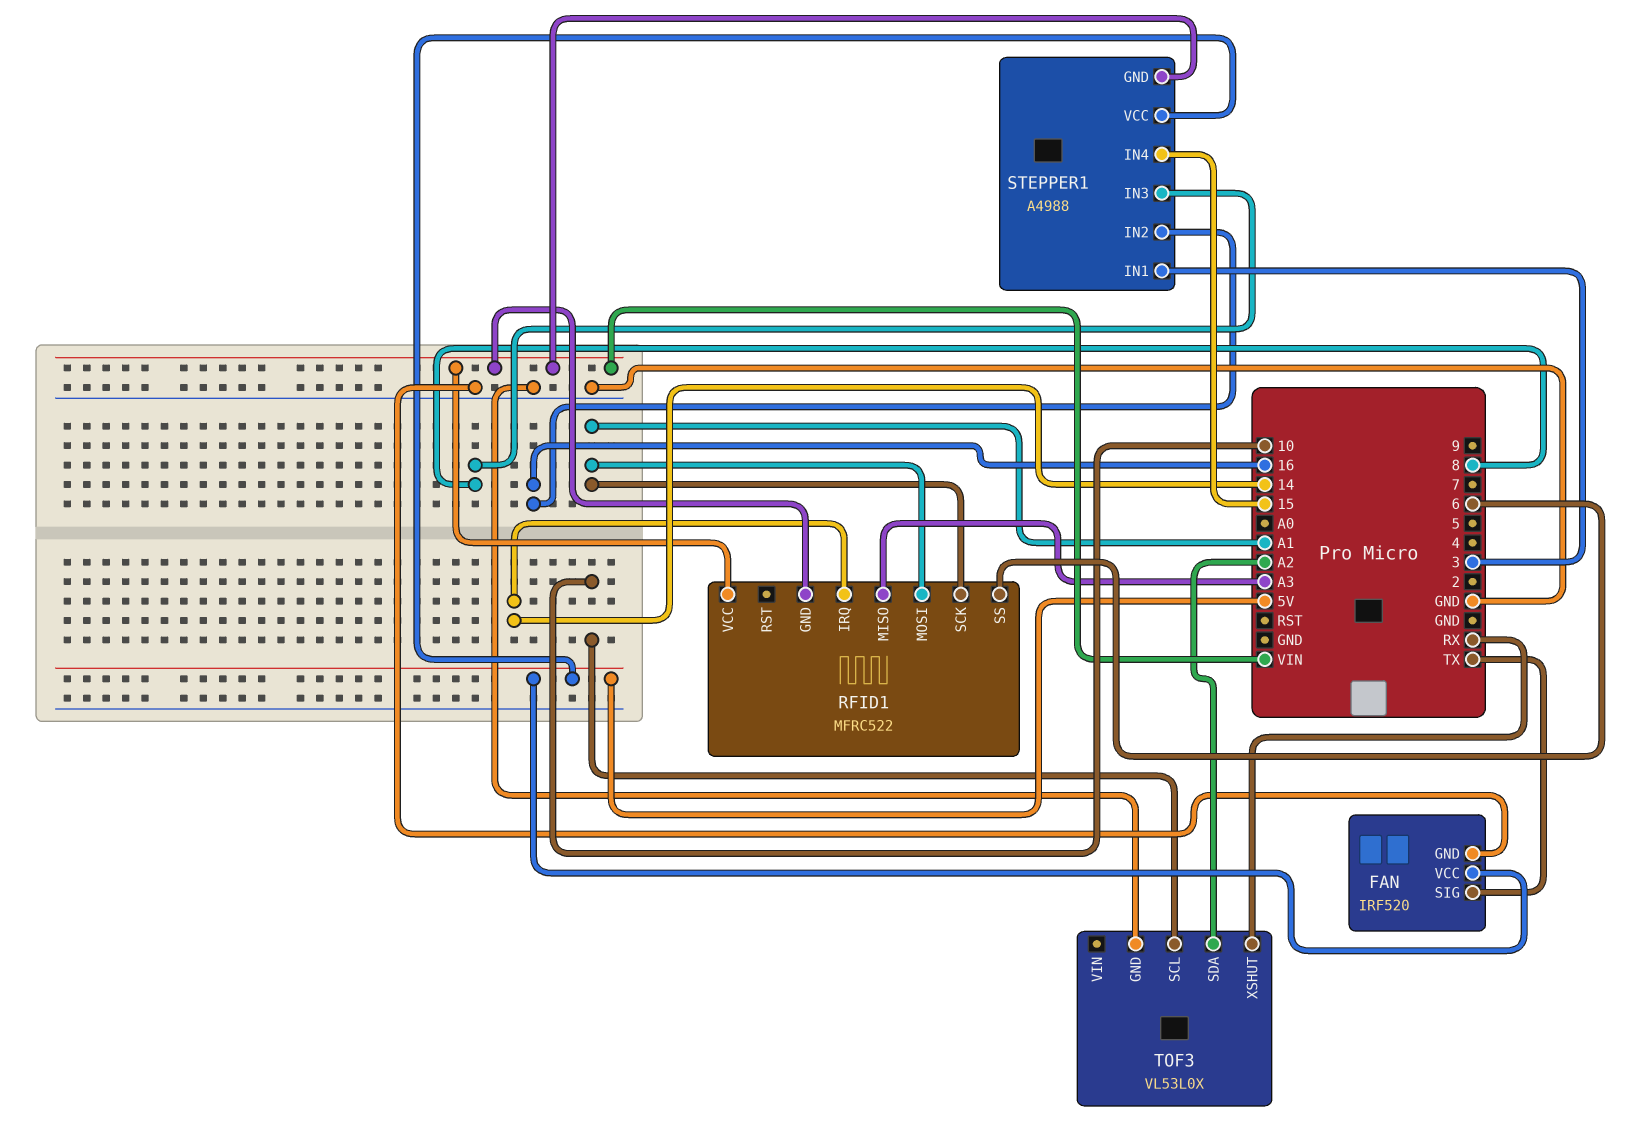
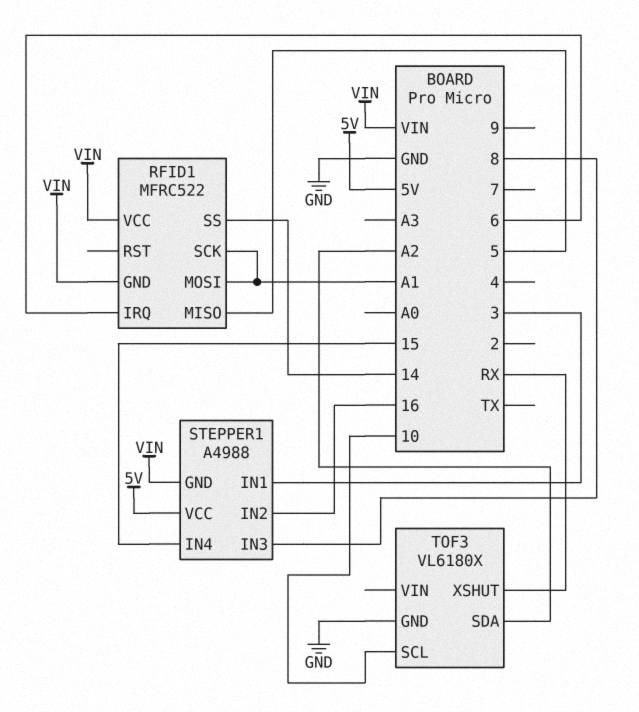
FAN: IRF520 -> none
FAN pin GND: GND -> none
FAN pin SIG: TX -> none
FAN pin VCC: 5V -> none
RFID1 pin IRQ: 14 -> 6
RFID1 pin MISO: A3 -> 5
RFID1 pin SS: 6 -> 14
TOF3: VL53L0X -> VL6180X

